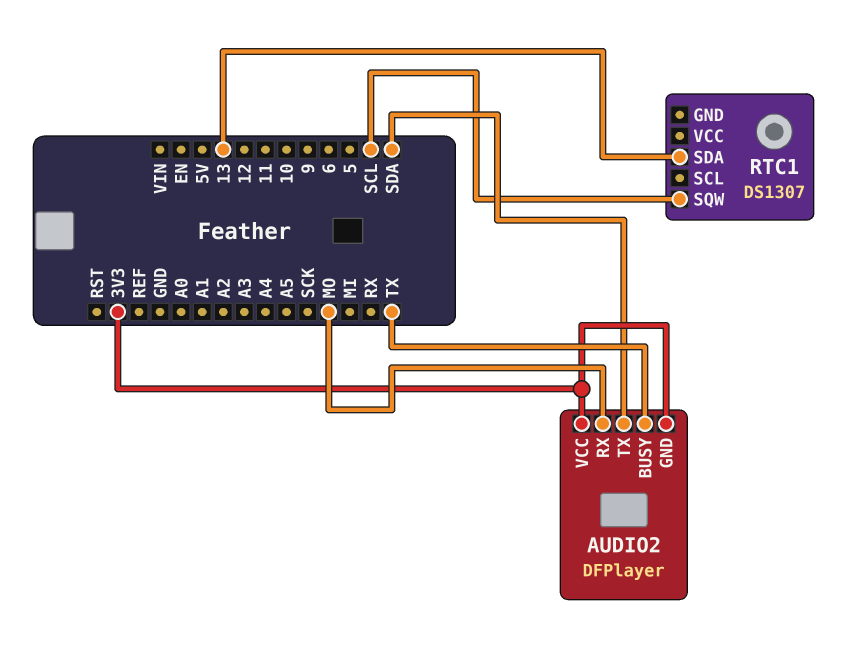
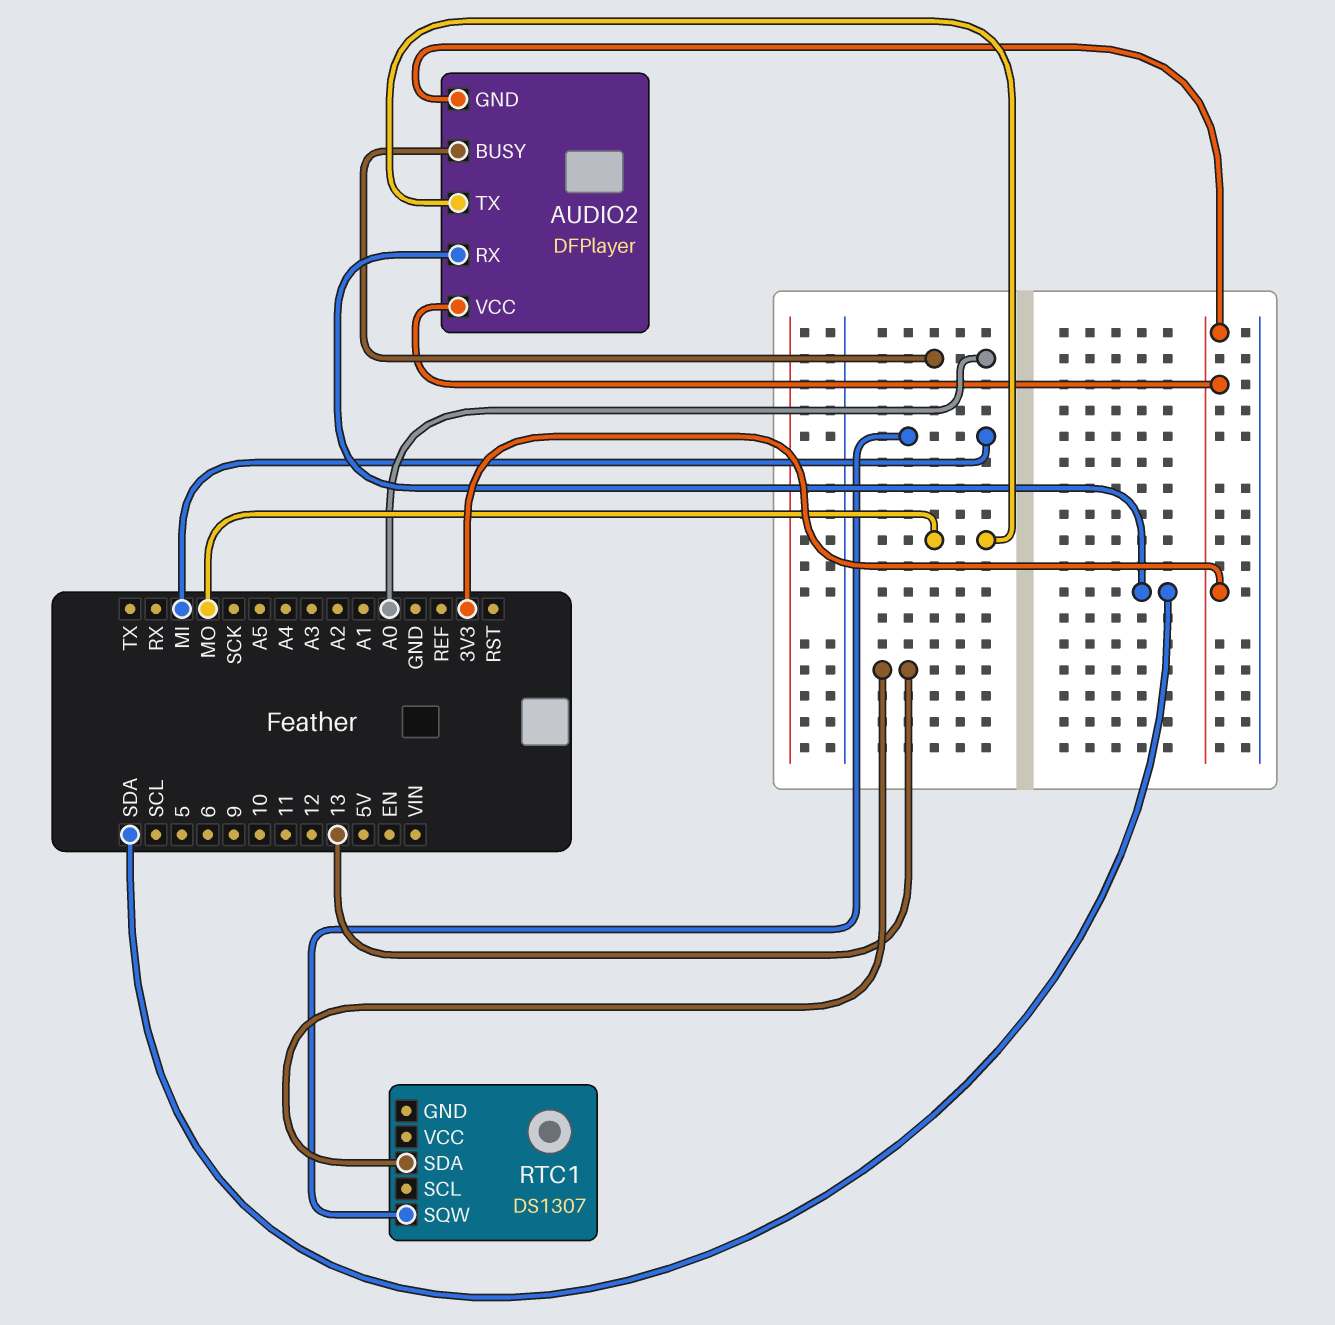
AUDIO2 pin BUSY: TX -> A0
AUDIO2 pin RX: MO -> SDA
AUDIO2 pin TX: SDA -> MO
RTC1 pin SQW: SCL -> MI

